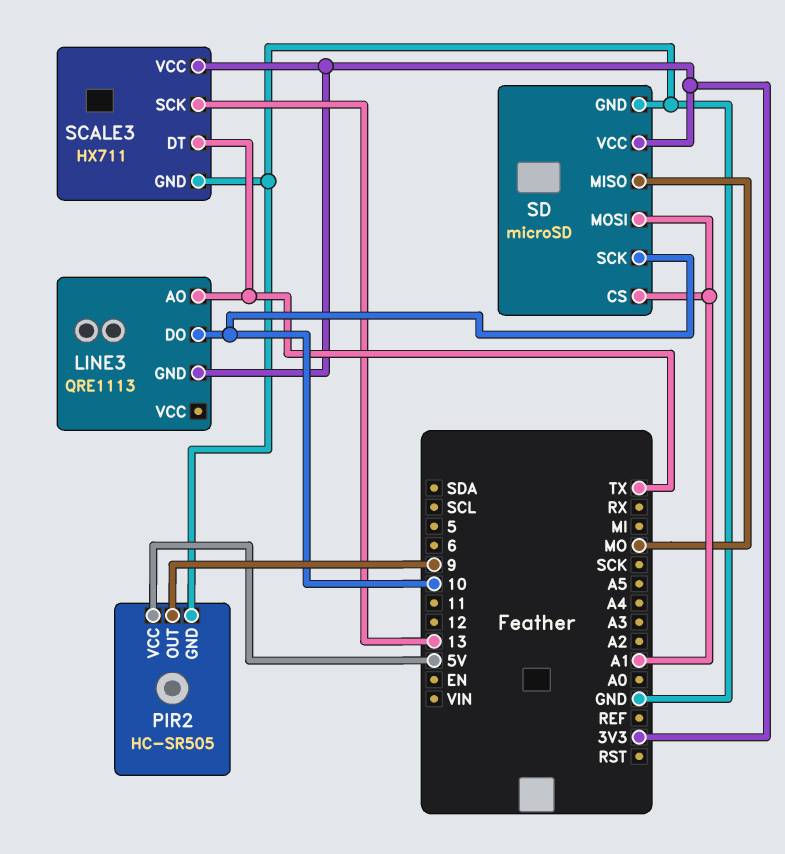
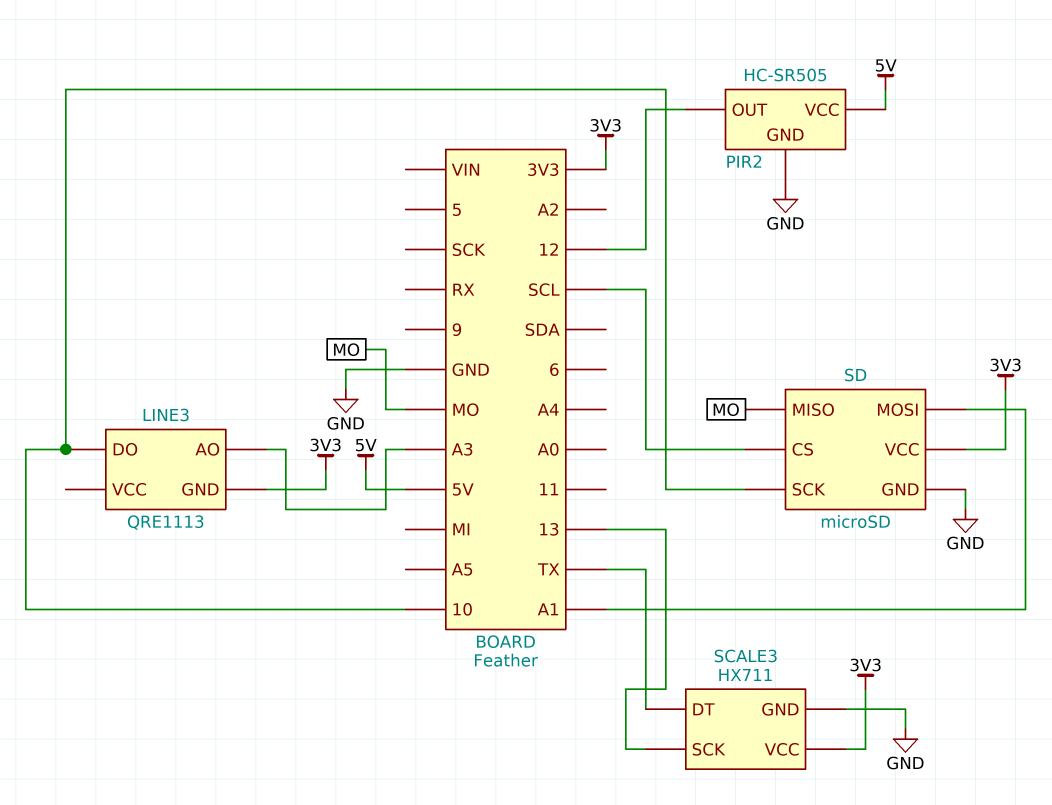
LINE3 pin AO: TX -> A3
PIR2 pin OUT: 9 -> 12
SD pin CS: A1 -> SCL

